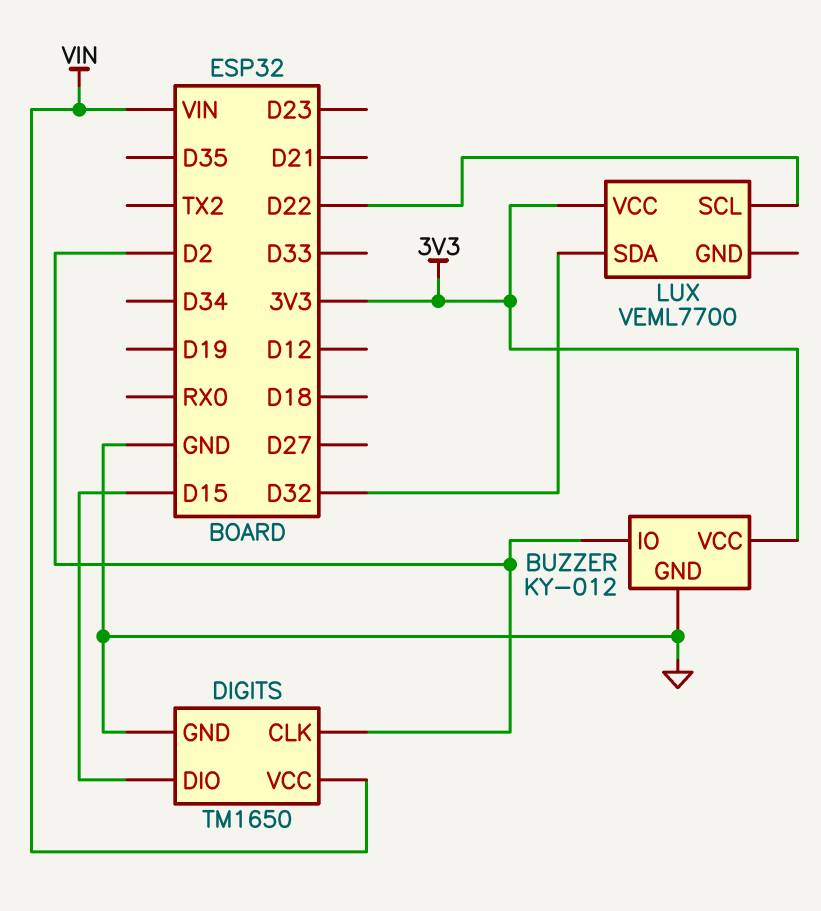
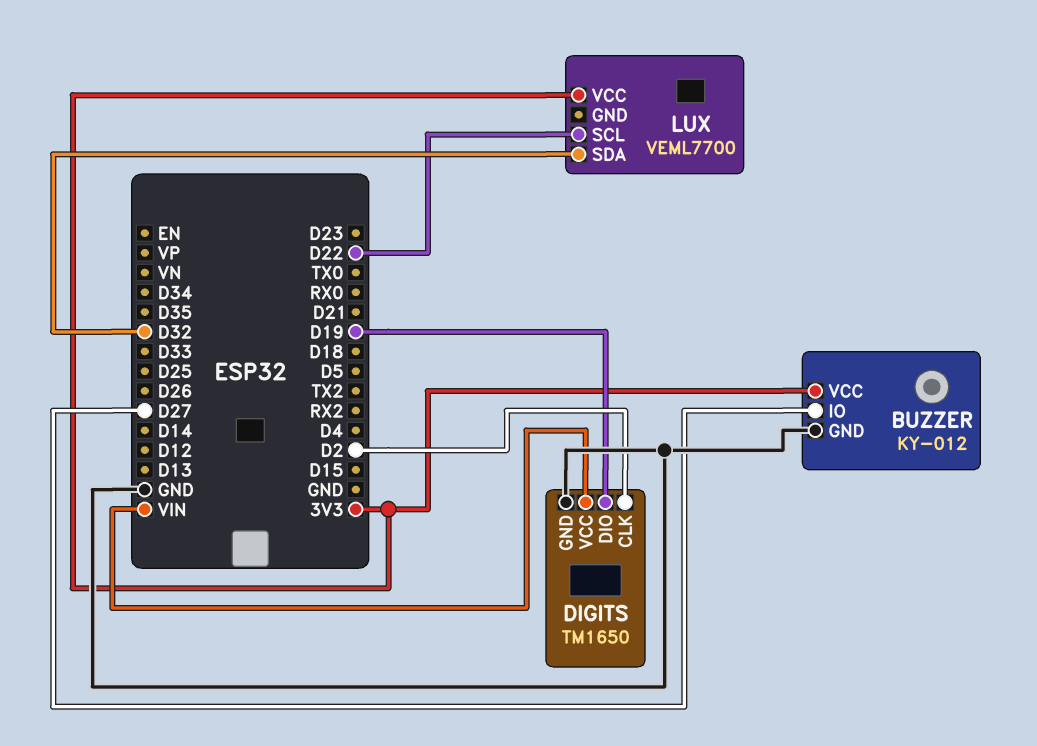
BUZZER pin IO: D2 -> D27
DIGITS pin DIO: D15 -> D19

